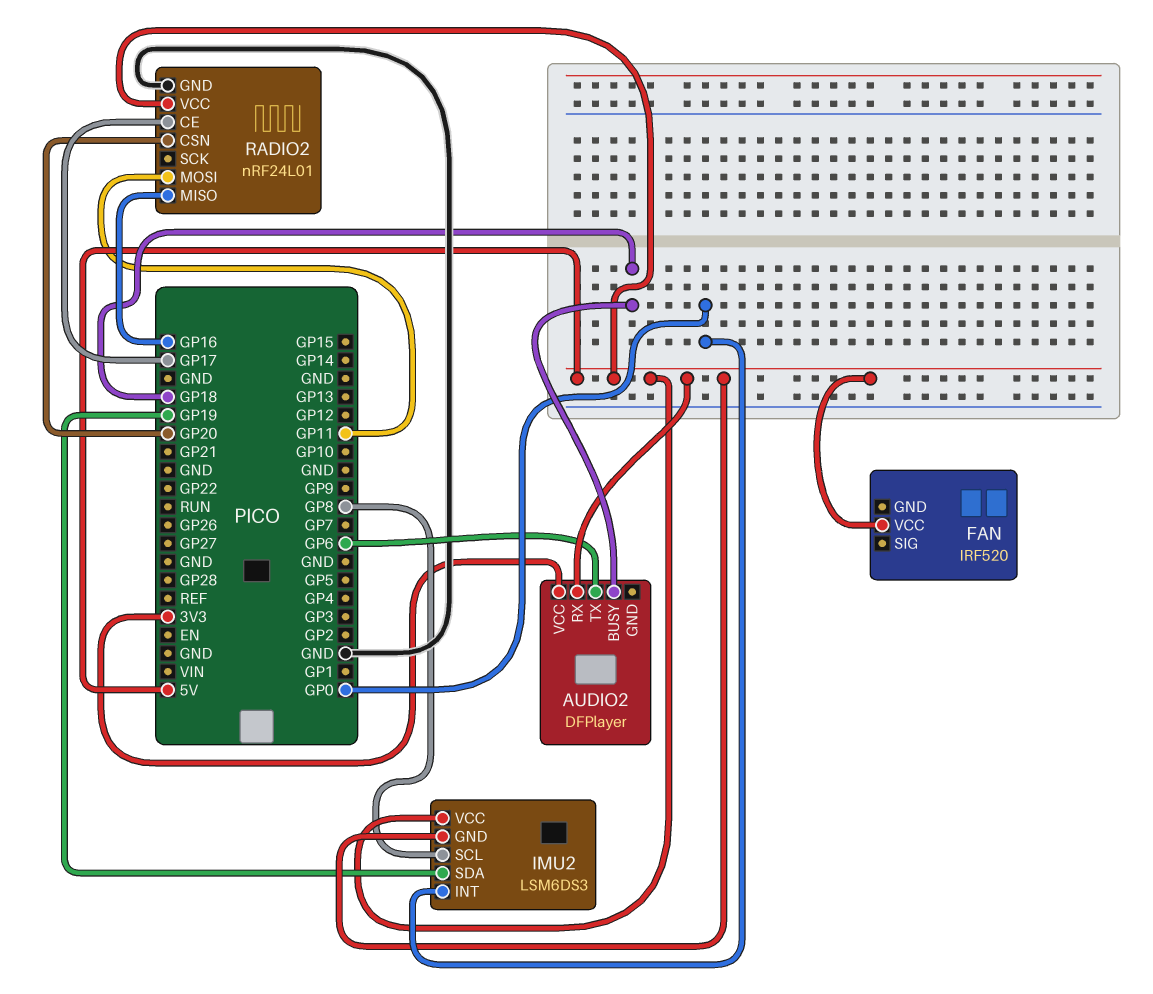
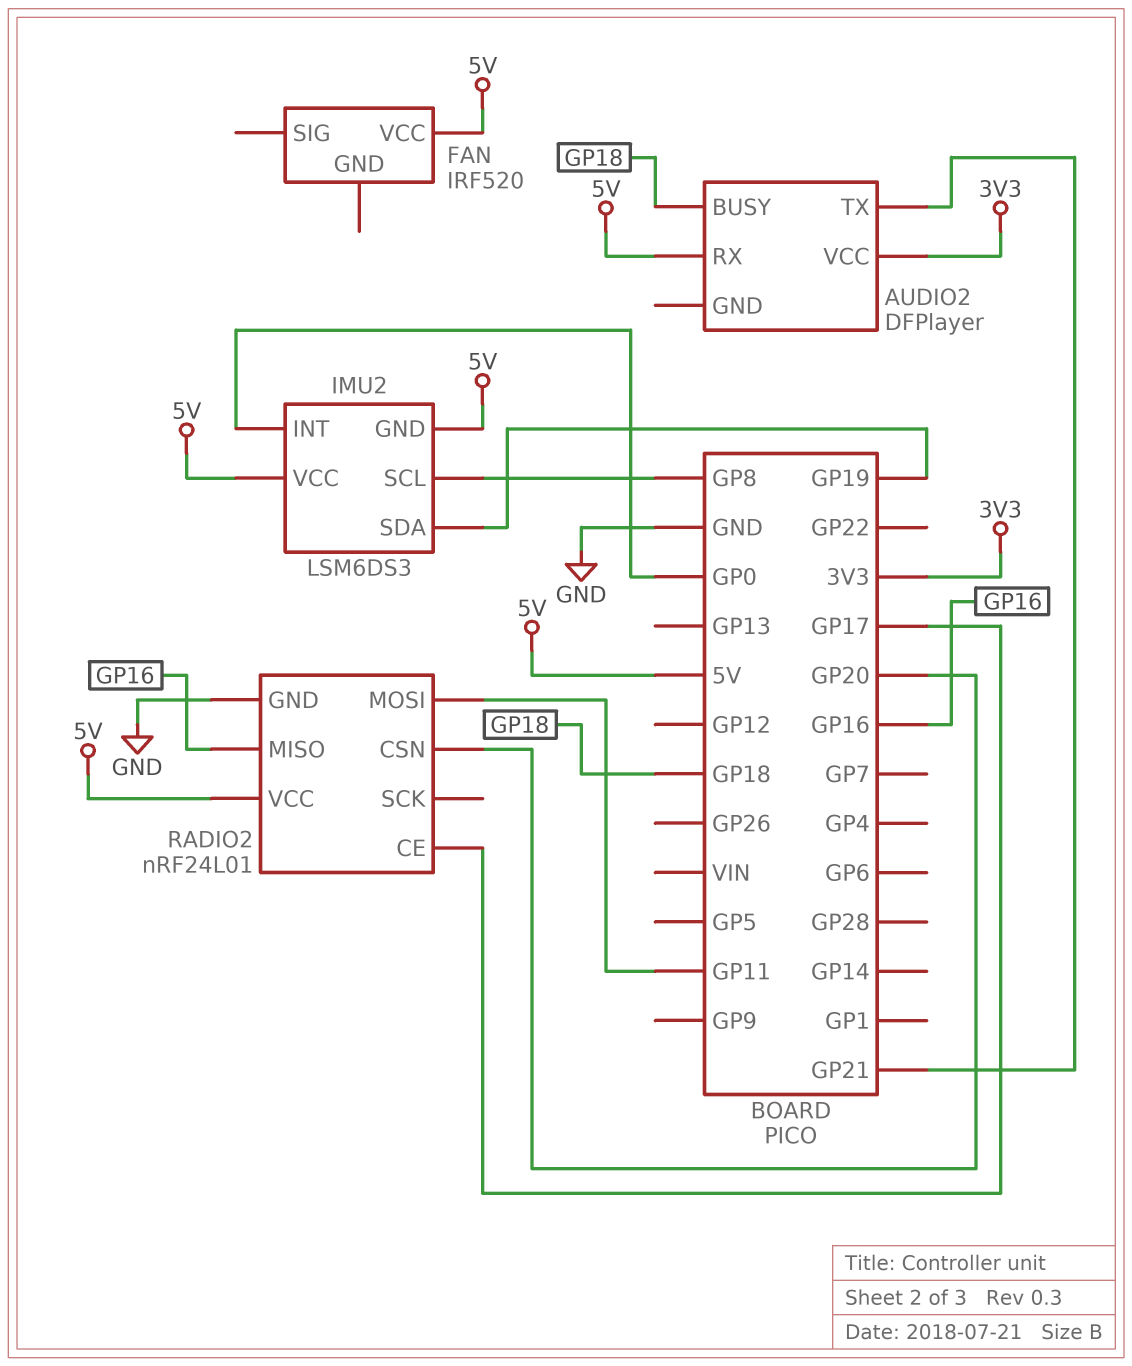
AUDIO2 pin TX: GP6 -> GP21

